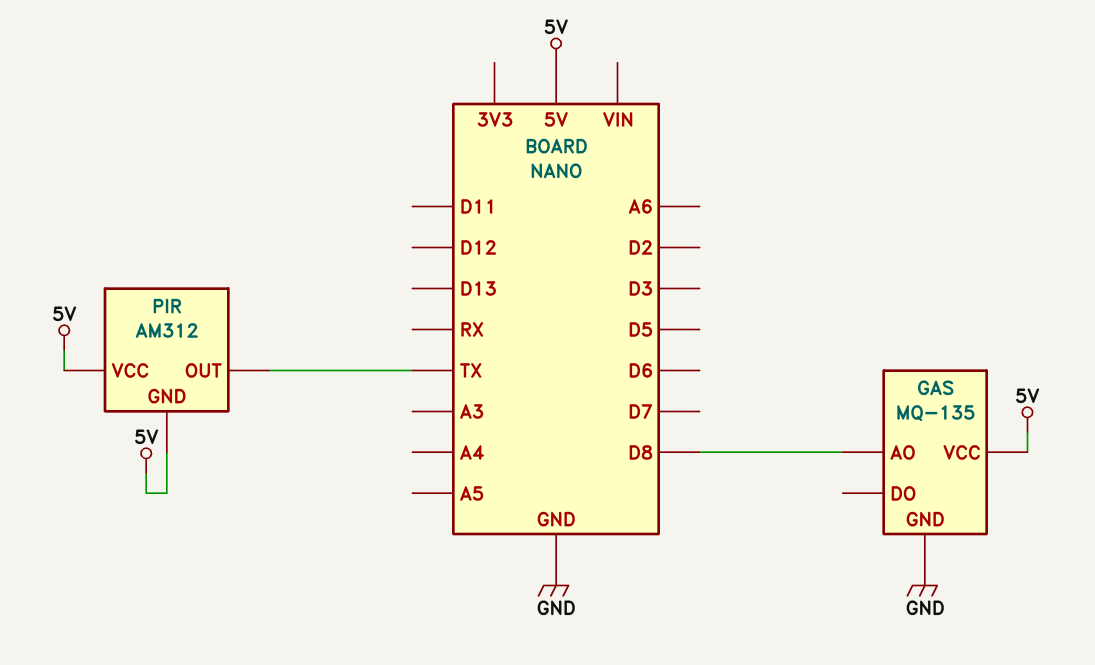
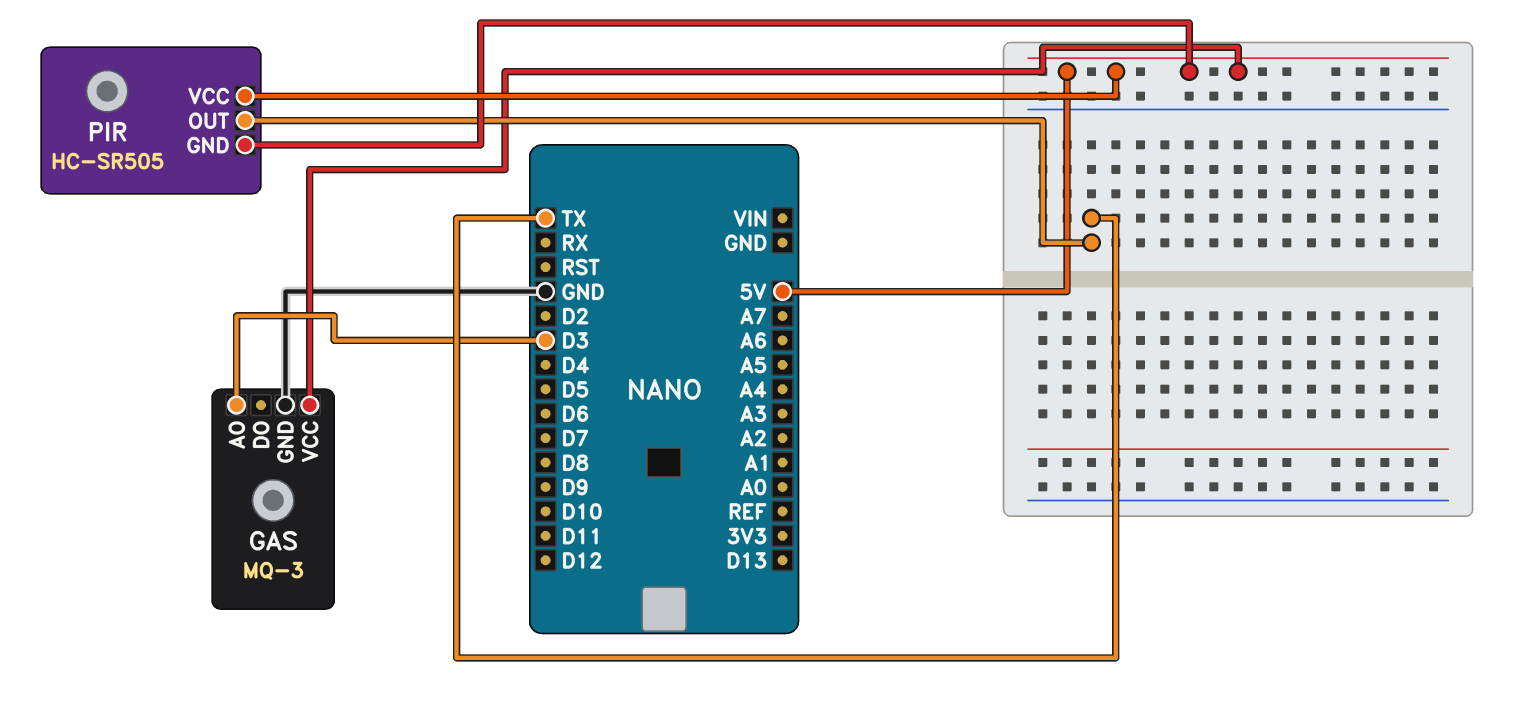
GAS: MQ-135 -> MQ-3
GAS pin AO: D8 -> D3
PIR: AM312 -> HC-SR505

